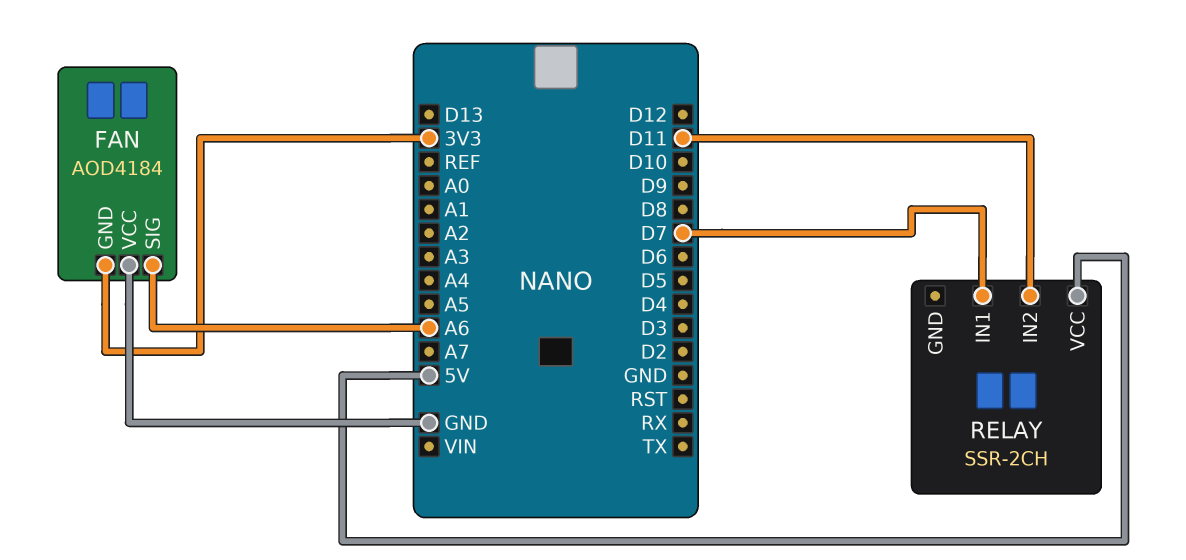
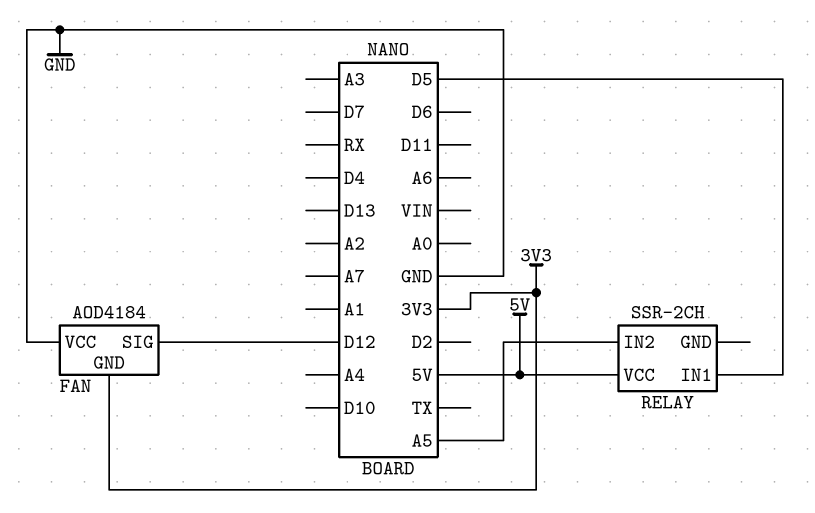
FAN pin SIG: A6 -> D12
RELAY pin IN1: D7 -> D5
RELAY pin IN2: D11 -> A5

